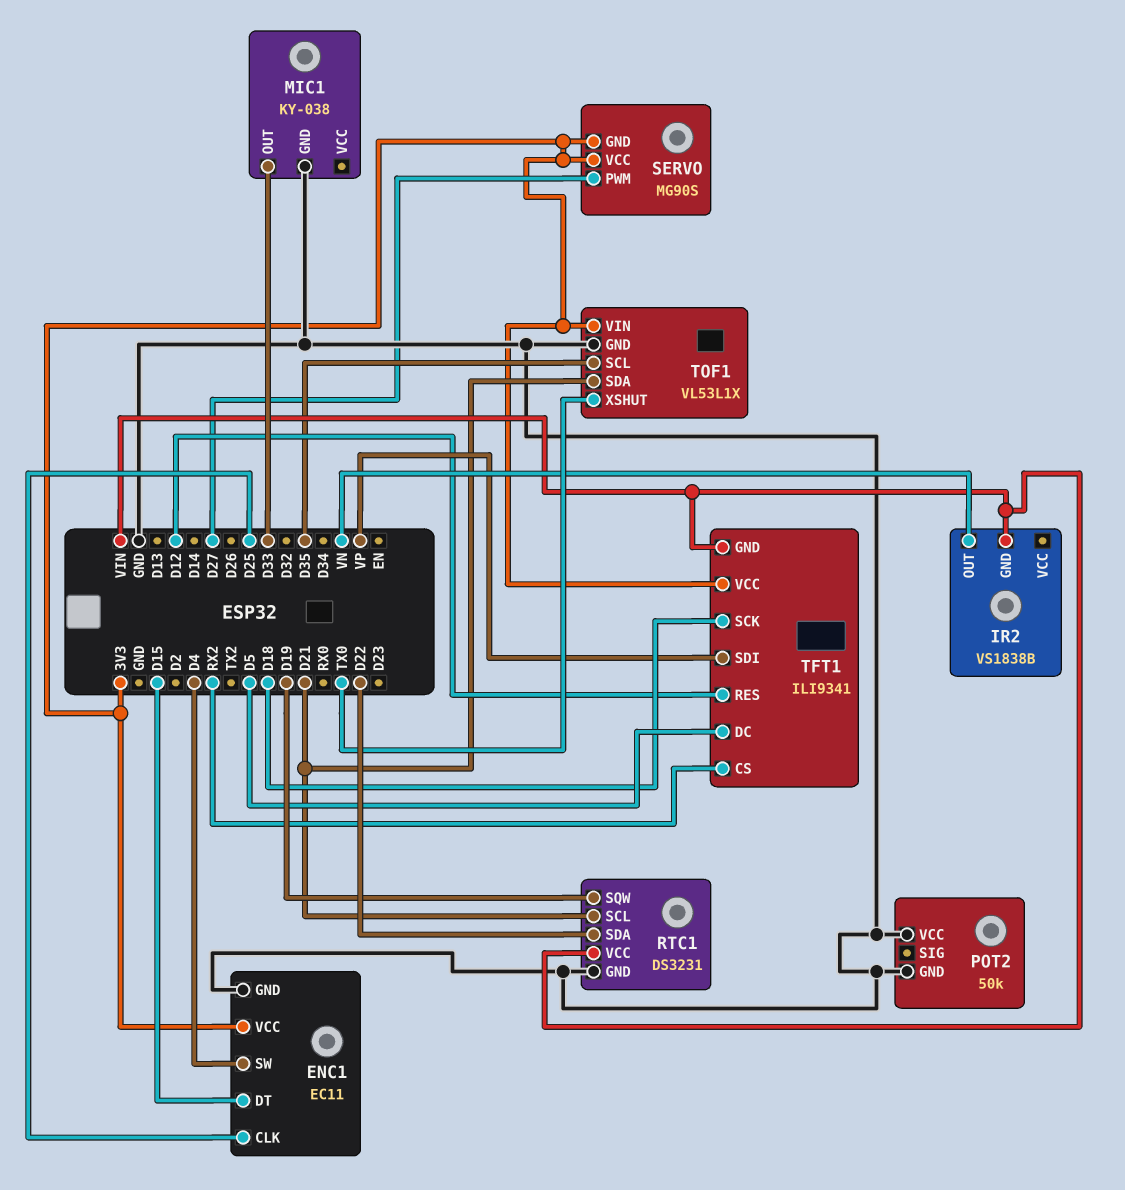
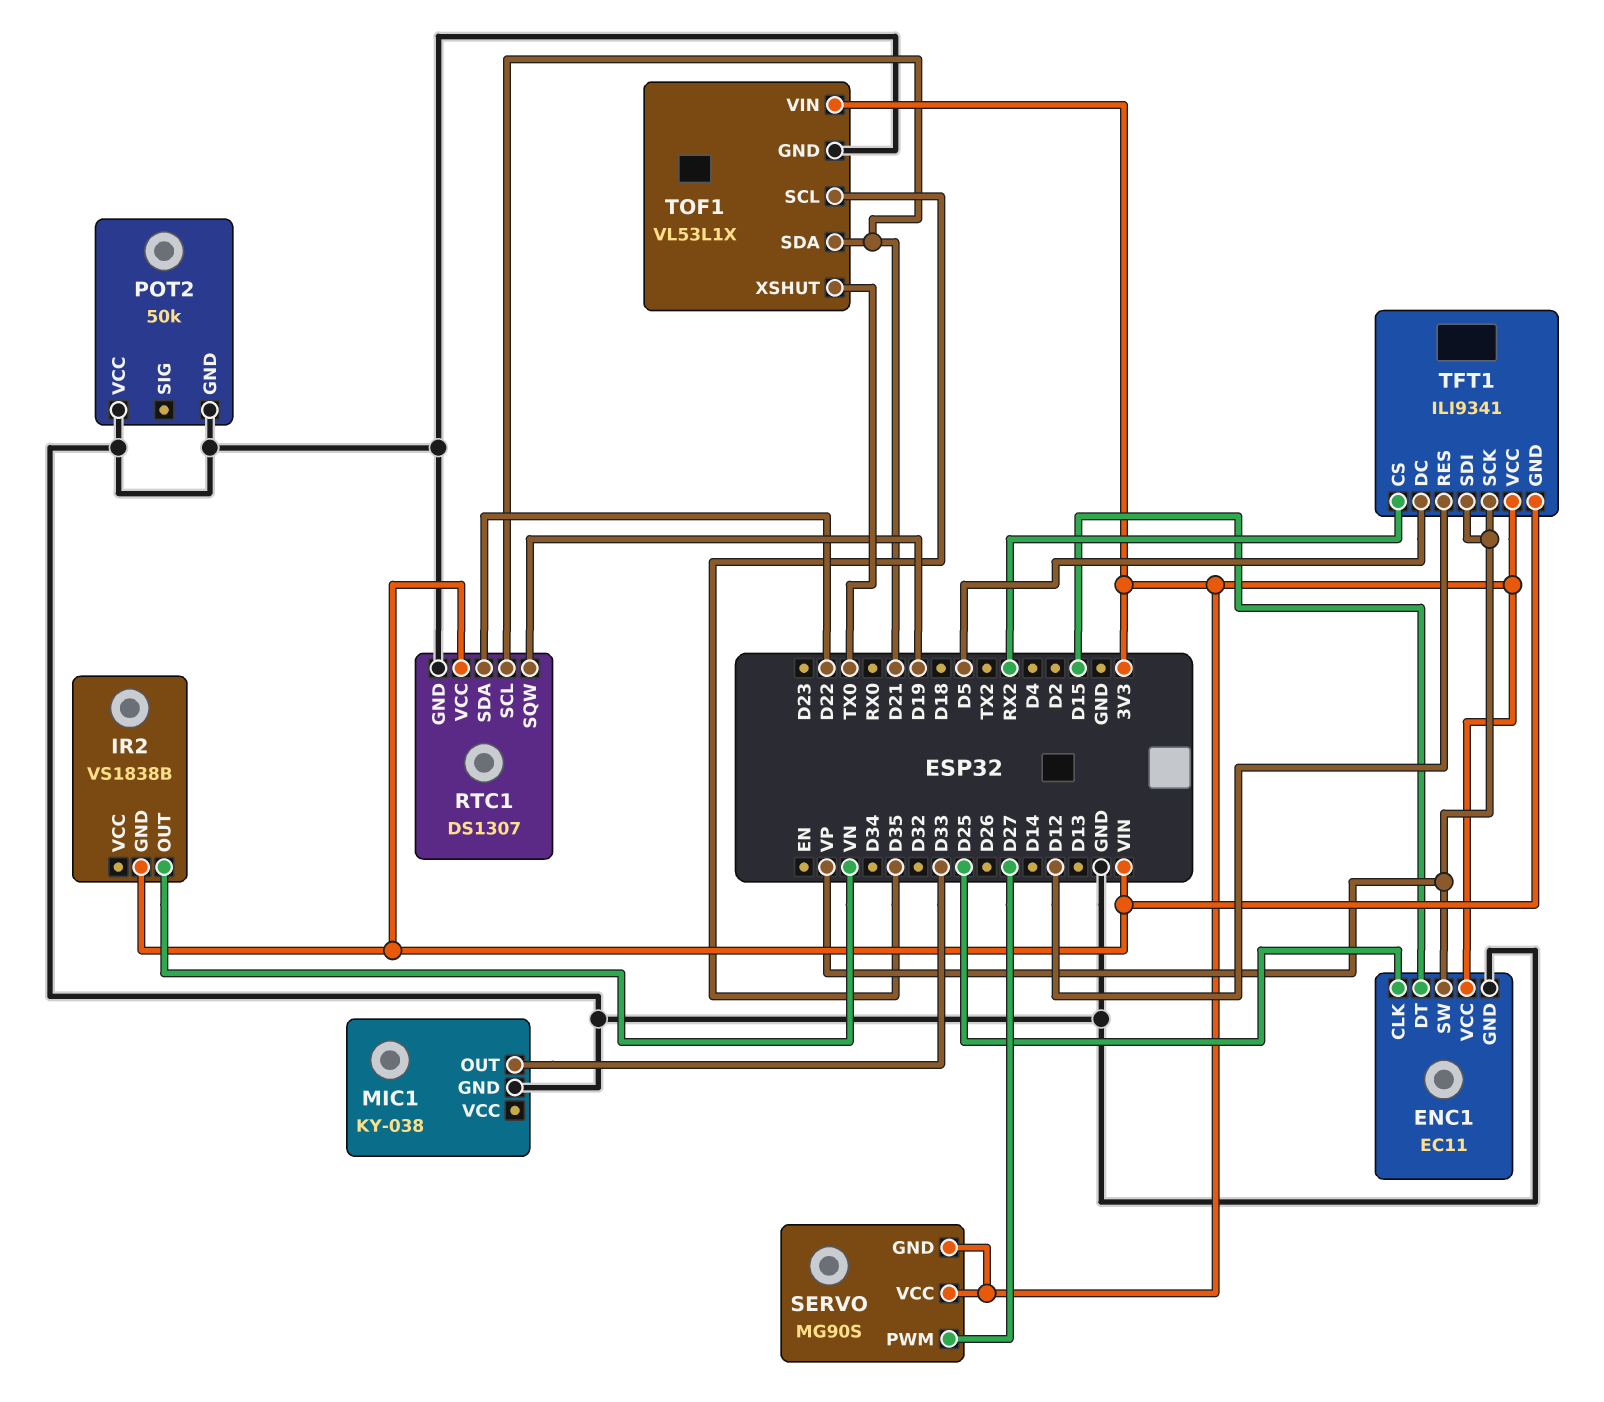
ENC1 pin SW: D4 -> VP
RTC1: DS3231 -> DS1307
TFT1 pin SCK: D18 -> VP

